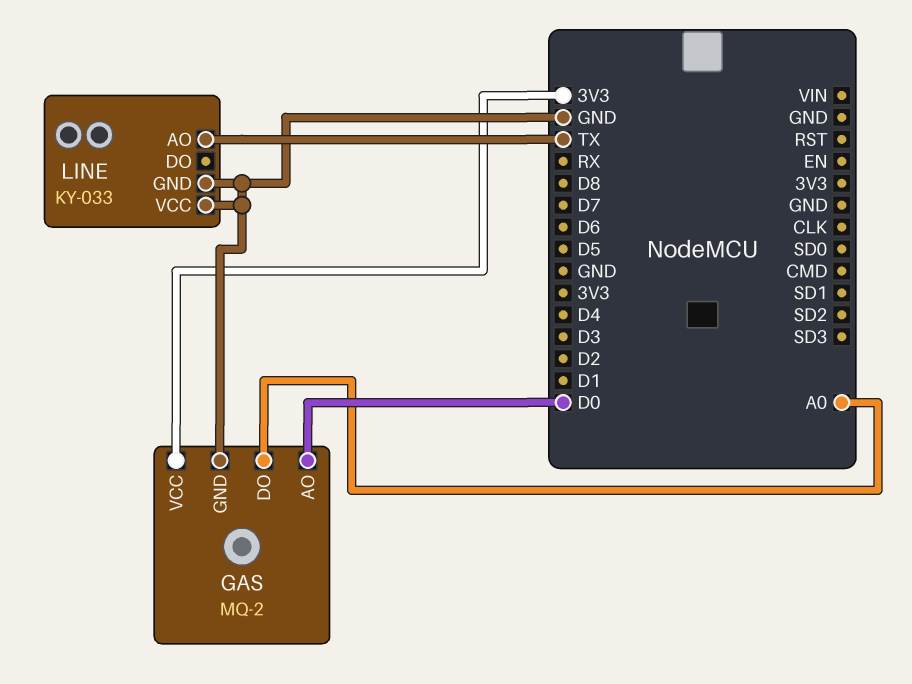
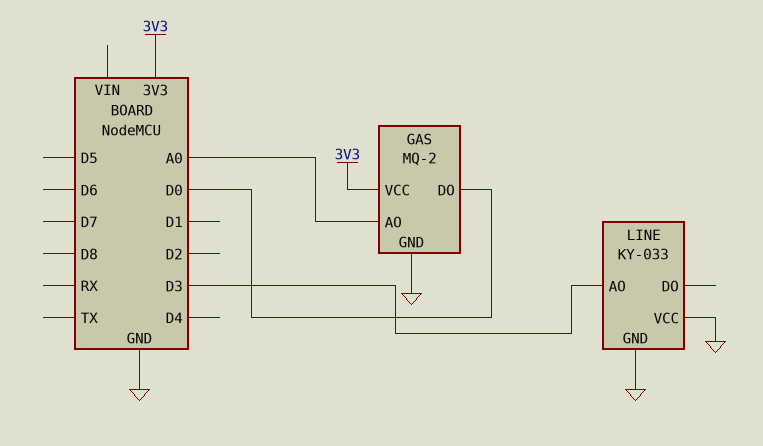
GAS pin AO: D0 -> A0
GAS pin DO: A0 -> D0
LINE pin AO: TX -> D3

